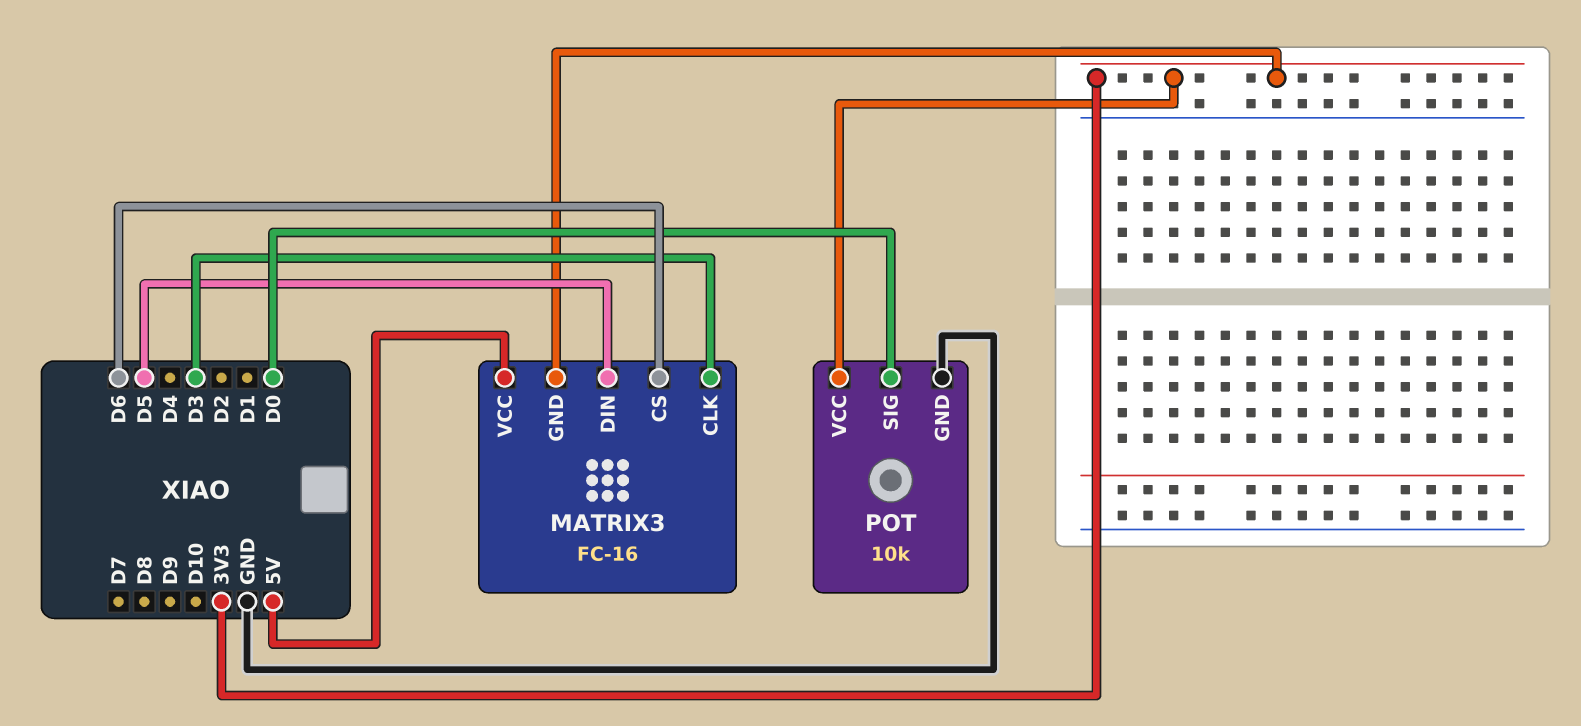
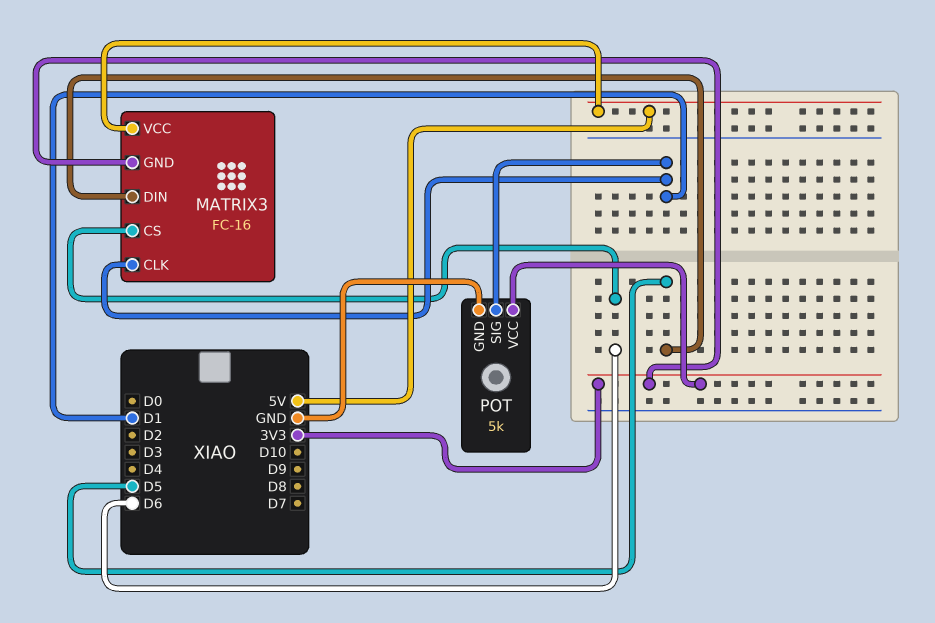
MATRIX3 pin CLK: D3 -> D1
POT: 10k -> 5k
POT pin SIG: D0 -> D1

